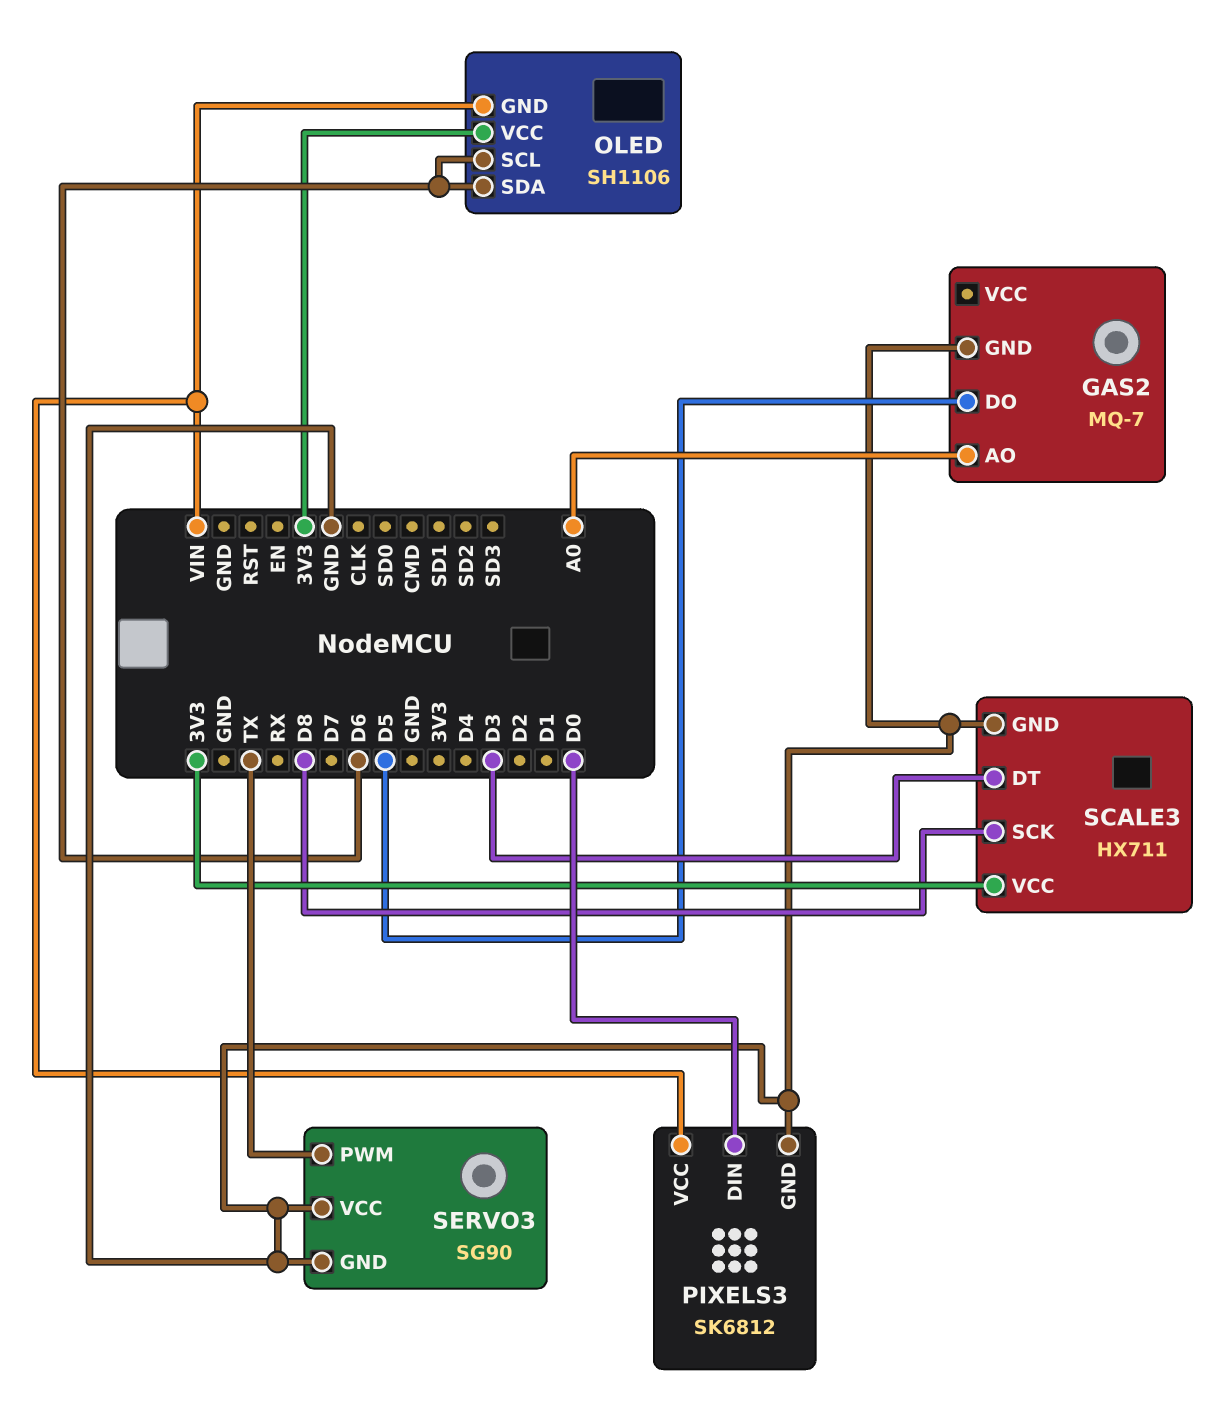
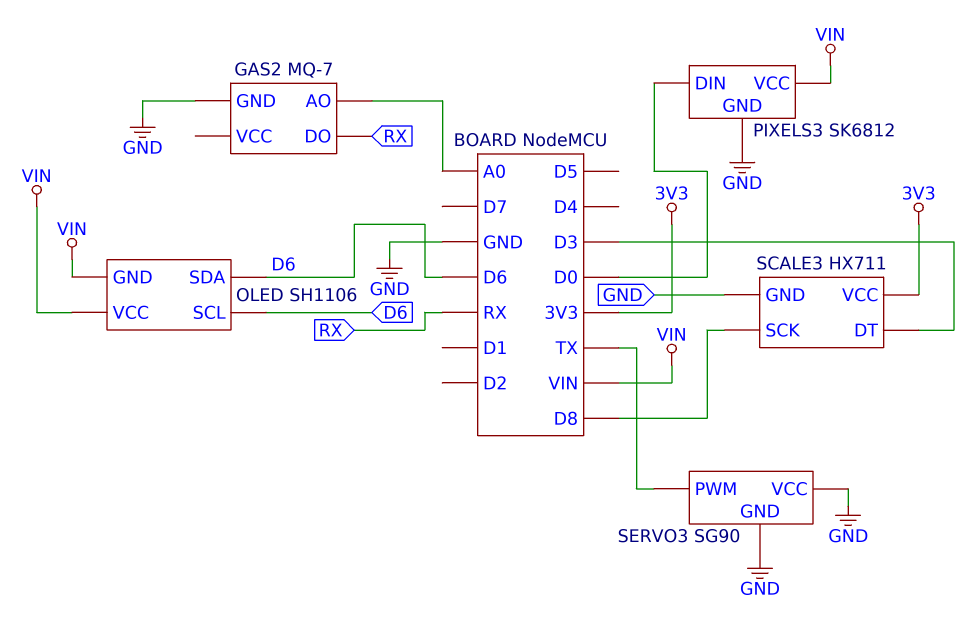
GAS2 pin DO: D5 -> RX
OLED pin VCC: 3V3 -> VIN

